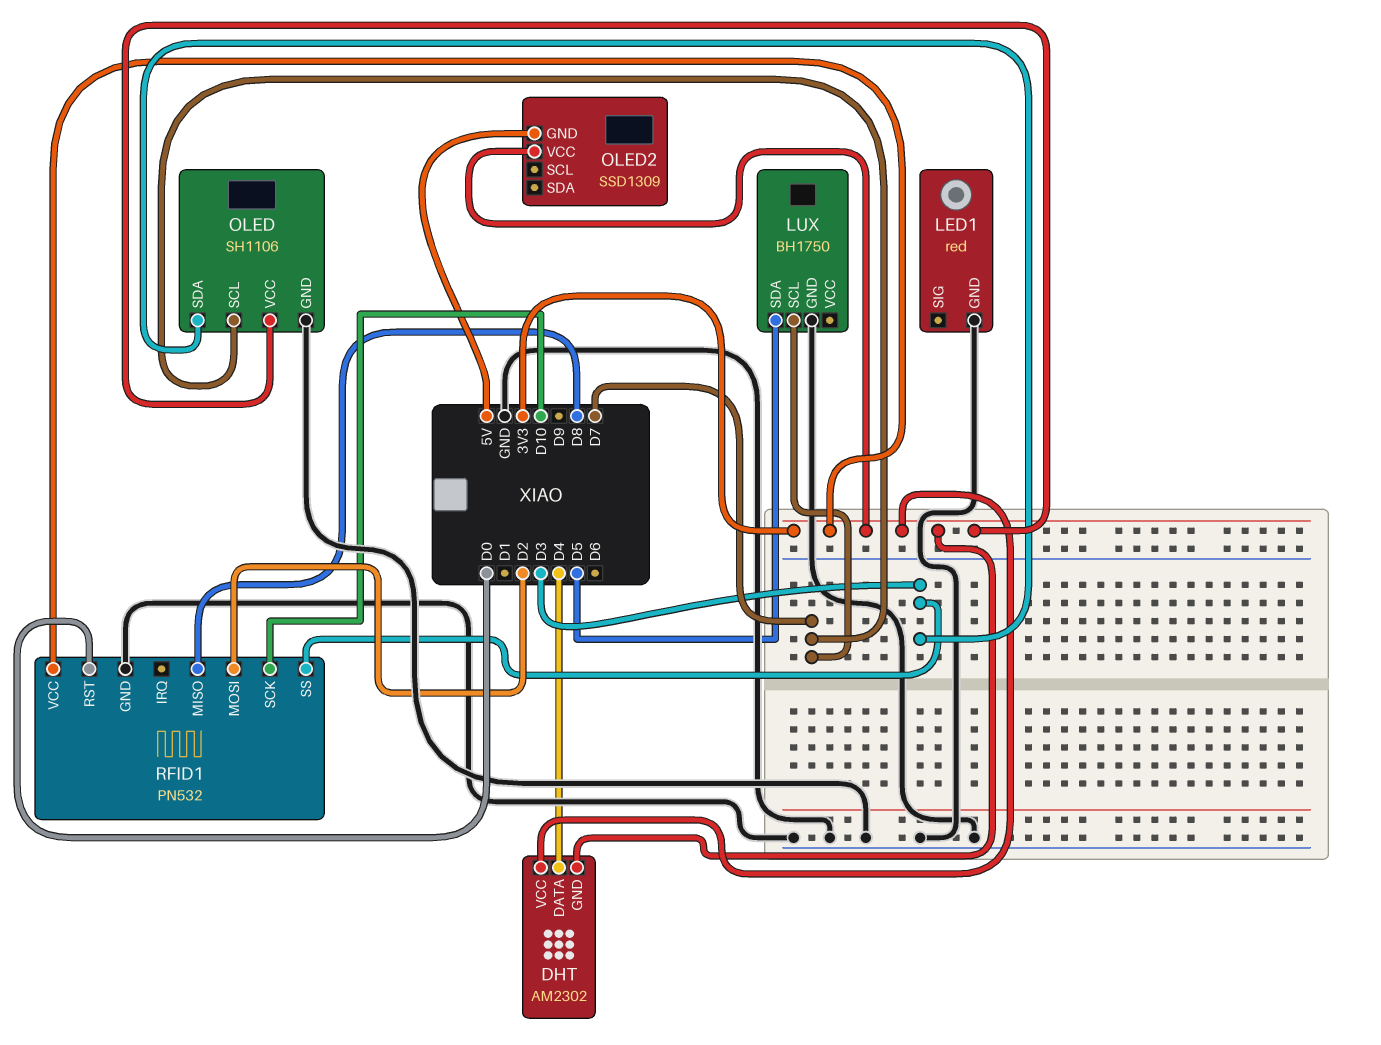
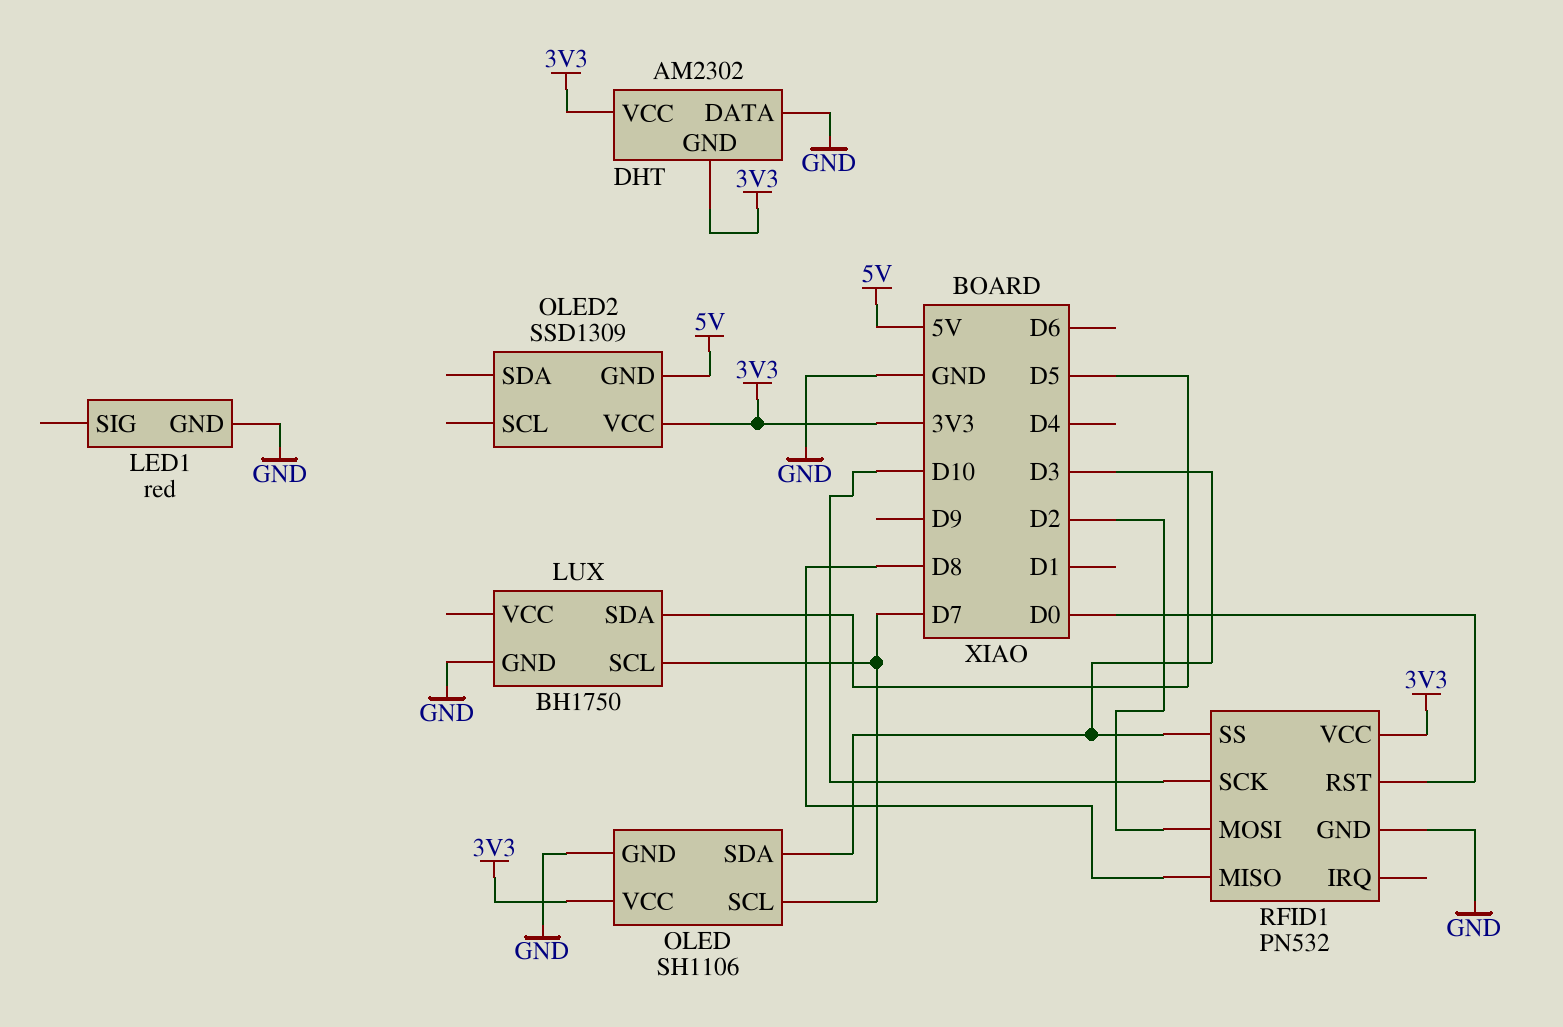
DHT pin DATA: D4 -> GND

